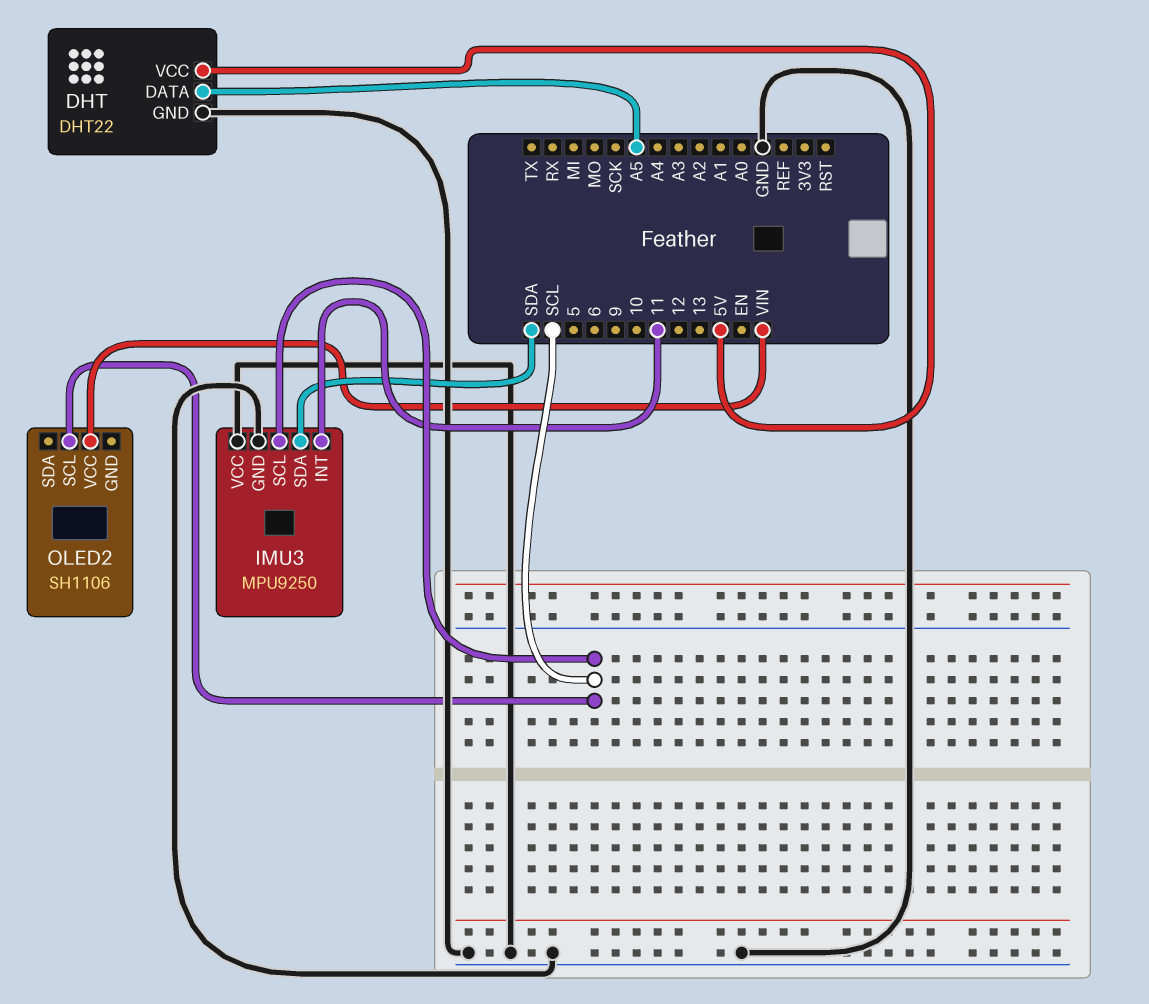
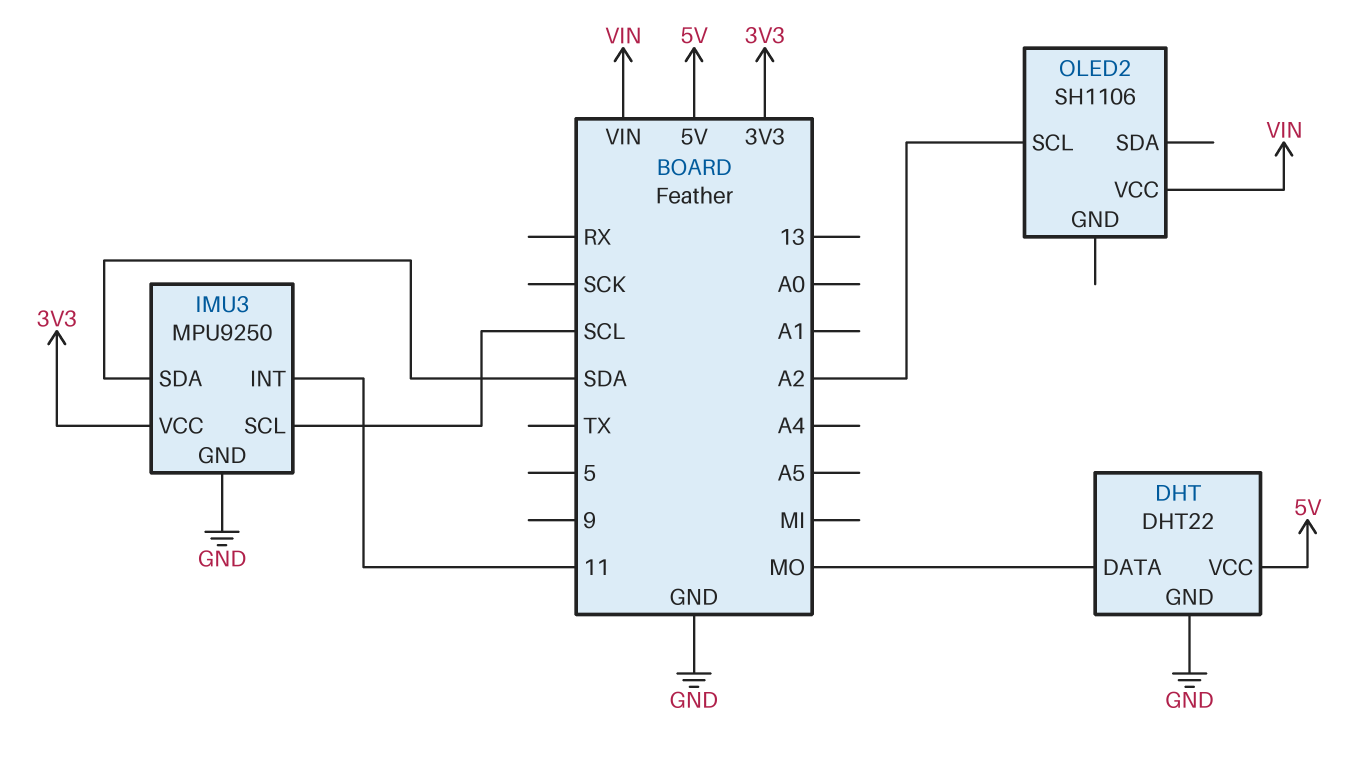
DHT pin DATA: A5 -> MO
IMU3 pin VCC: GND -> 3V3
OLED2 pin SCL: SCL -> A2

